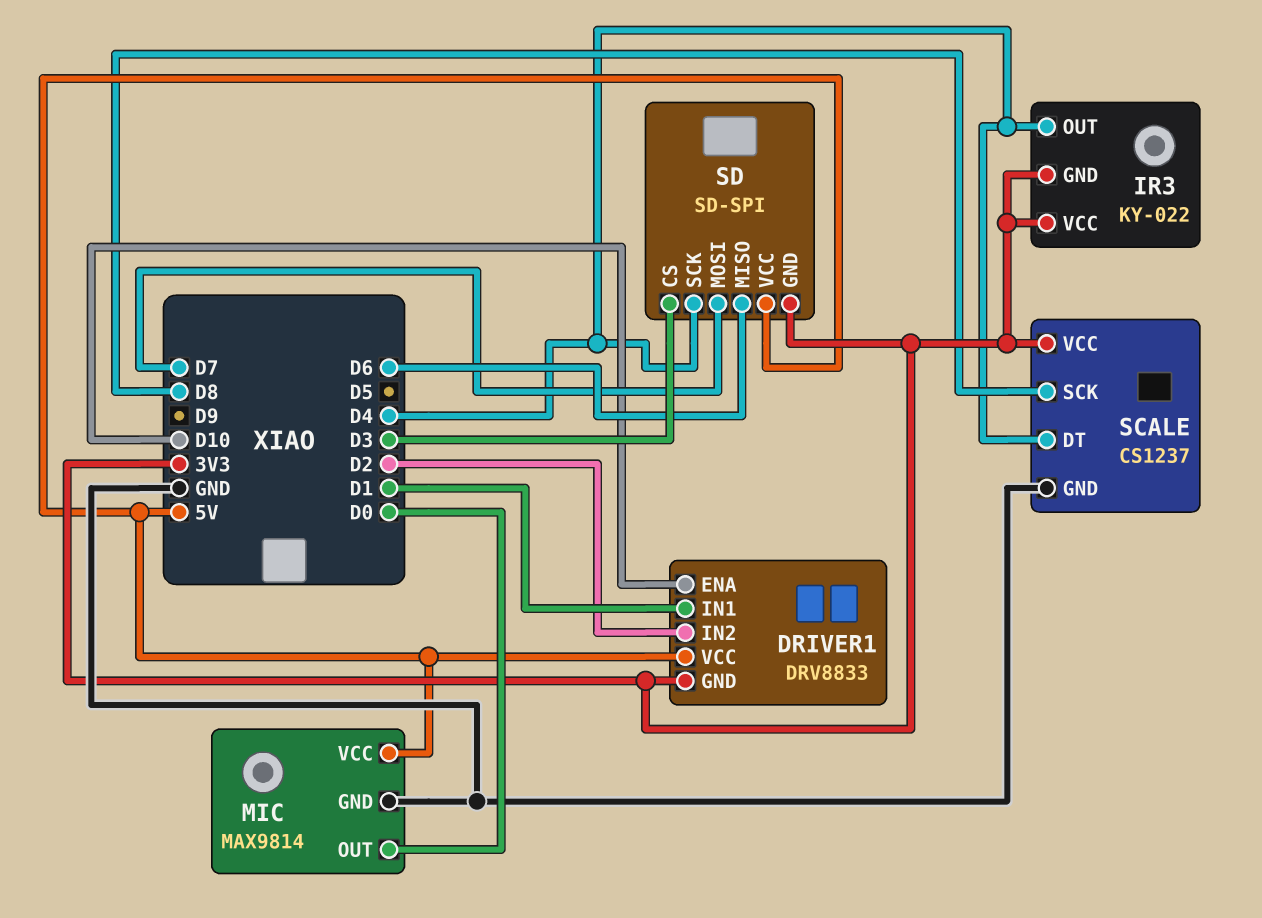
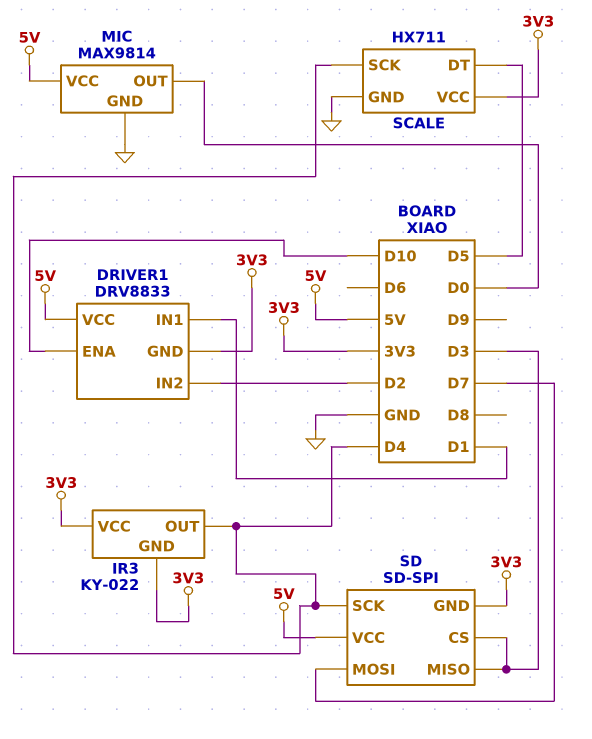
SCALE: CS1237 -> HX711
SCALE pin DT: D4 -> D5
SCALE pin SCK: D8 -> D4
SD pin MISO: D6 -> D3

